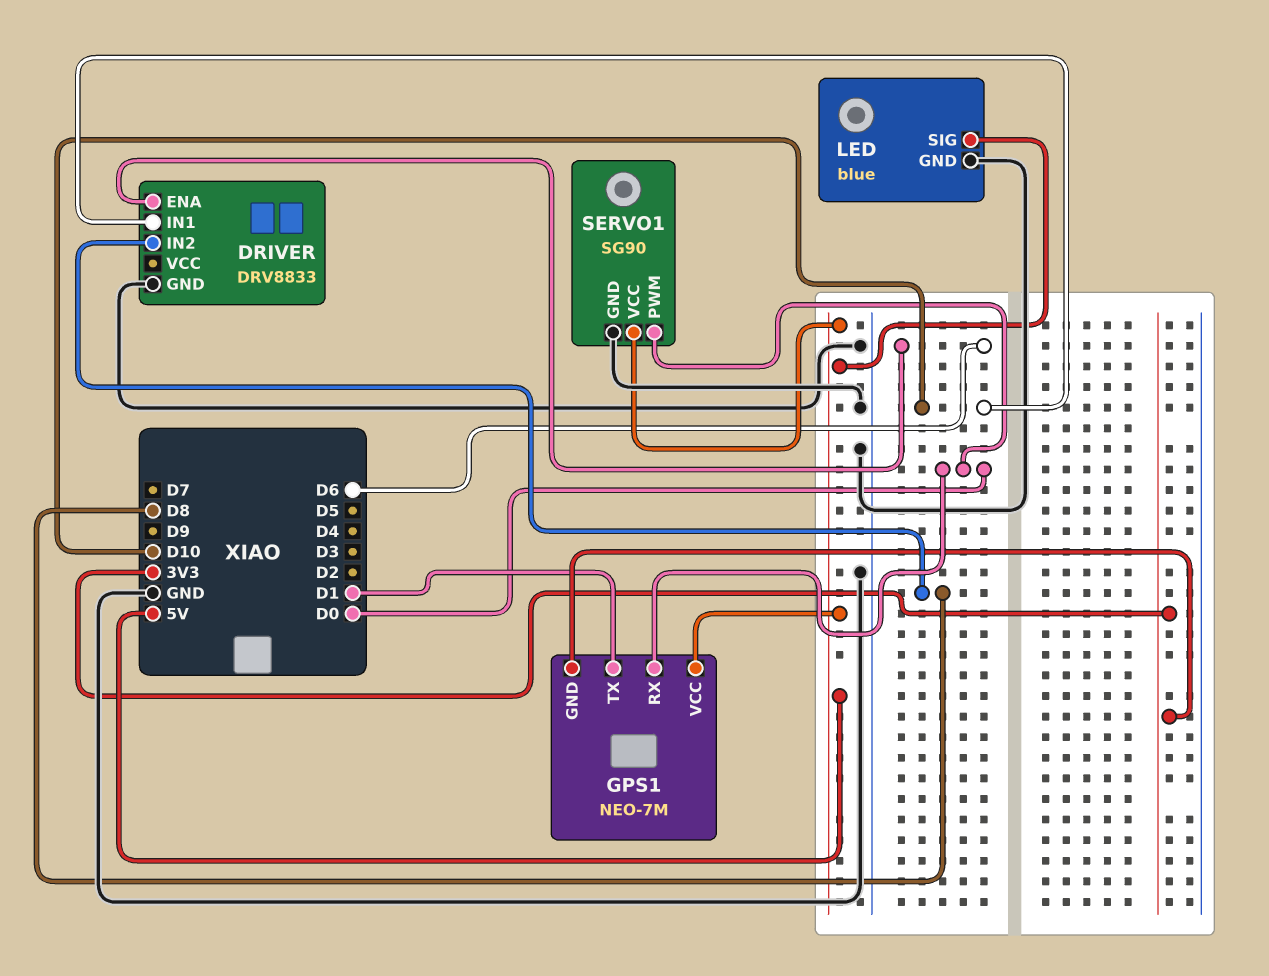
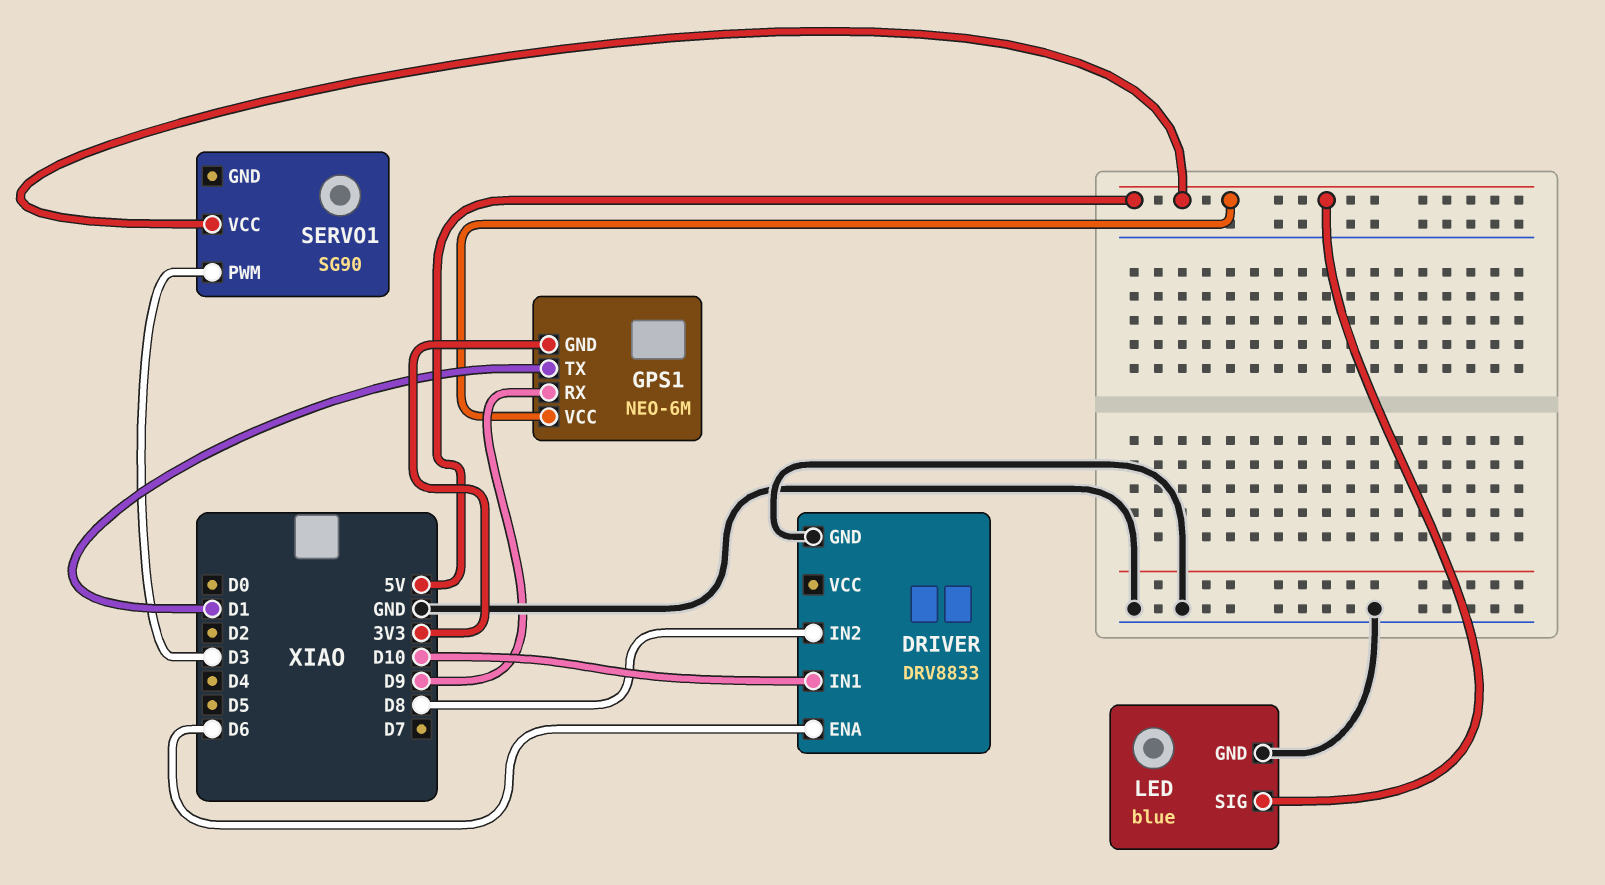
GPS1: NEO-7M -> NEO-6M
GPS1 pin RX: D0 -> D9
SERVO1 pin GND: GND -> none
SERVO1 pin PWM: D0 -> D3

